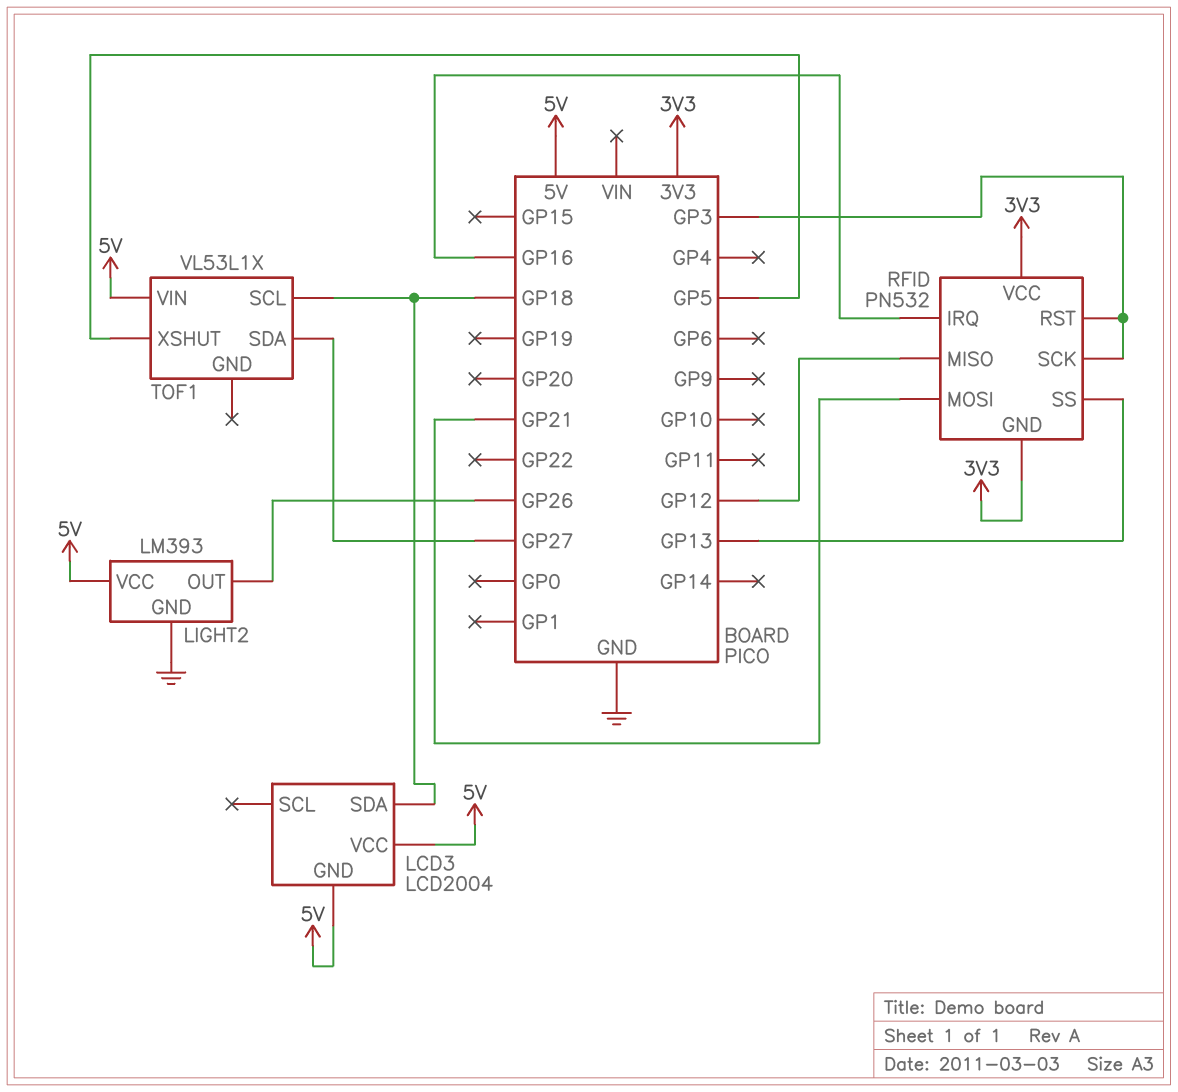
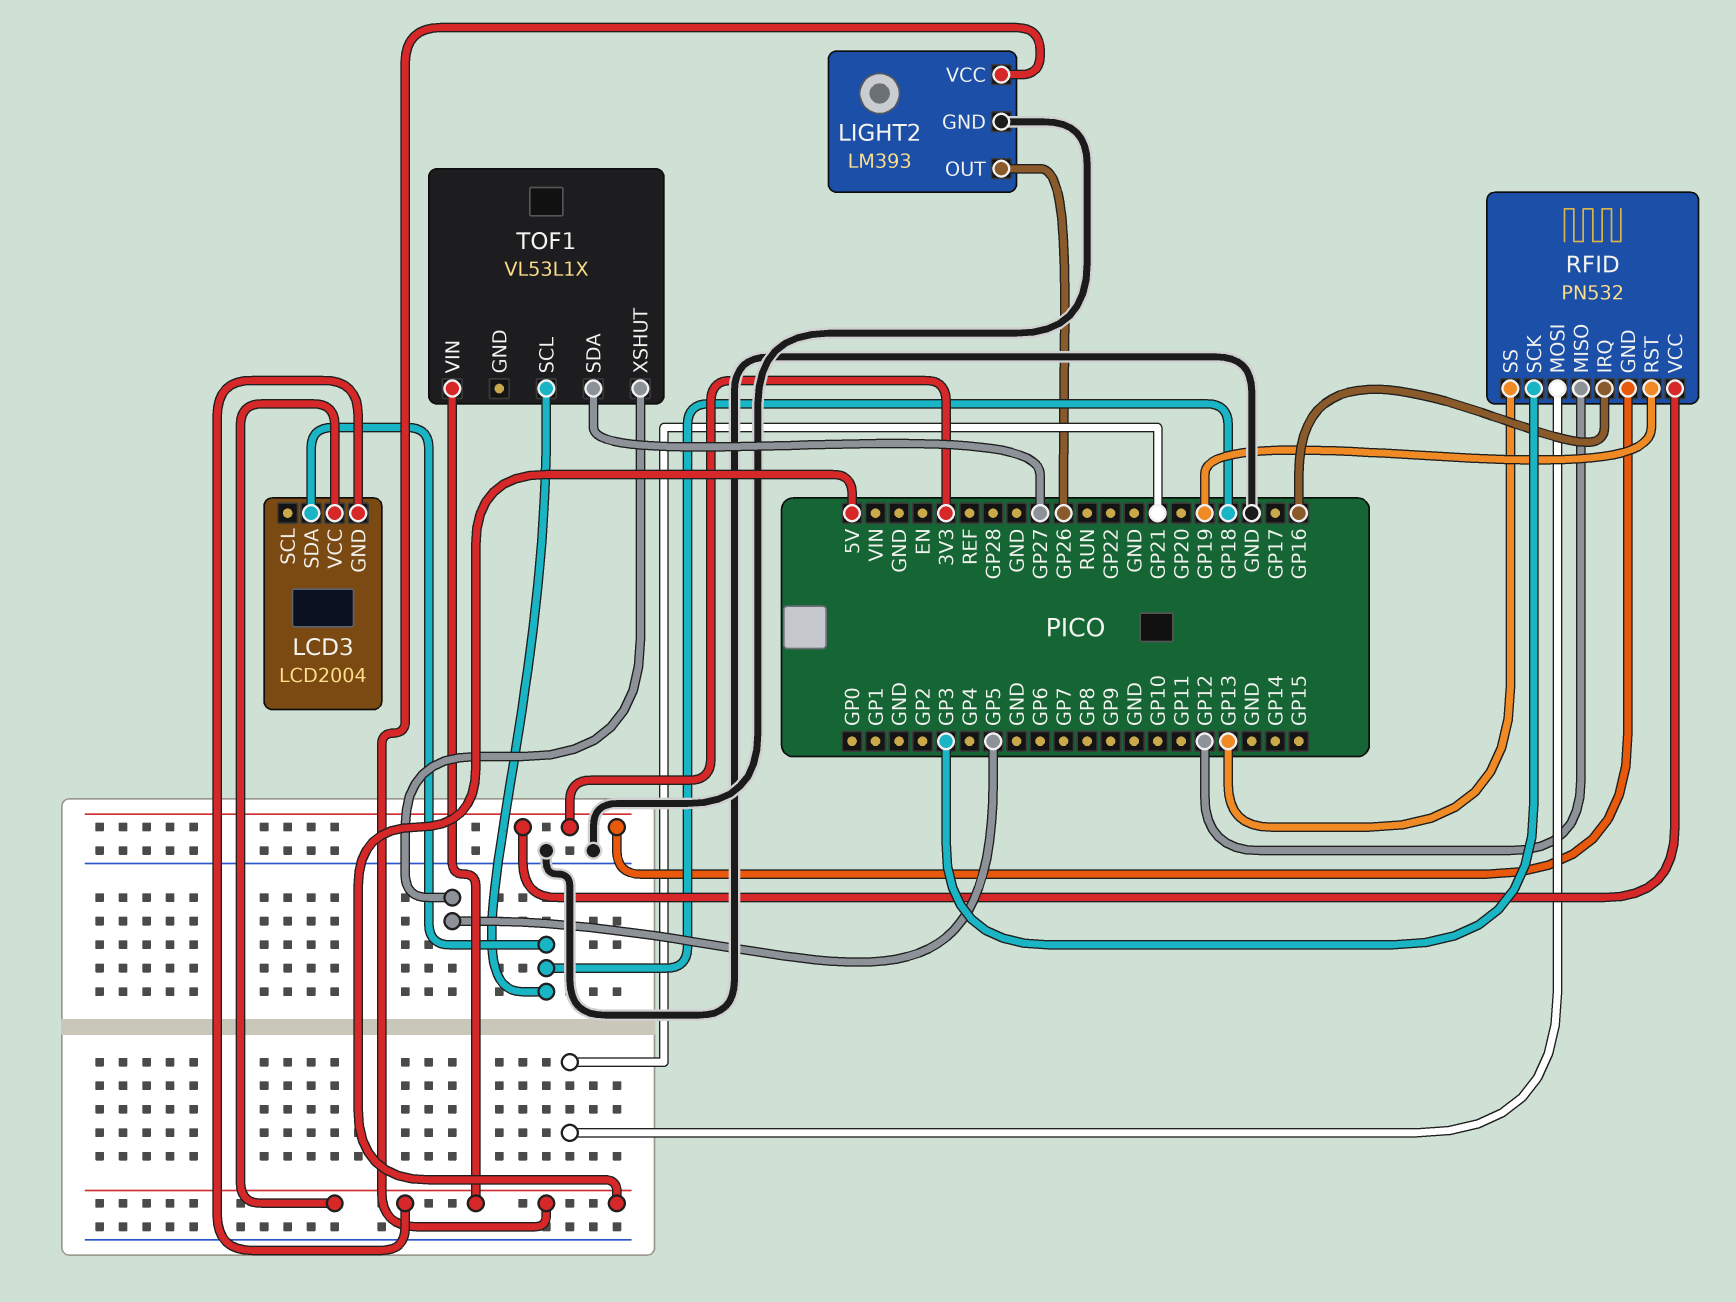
RFID pin RST: GP3 -> GP19

